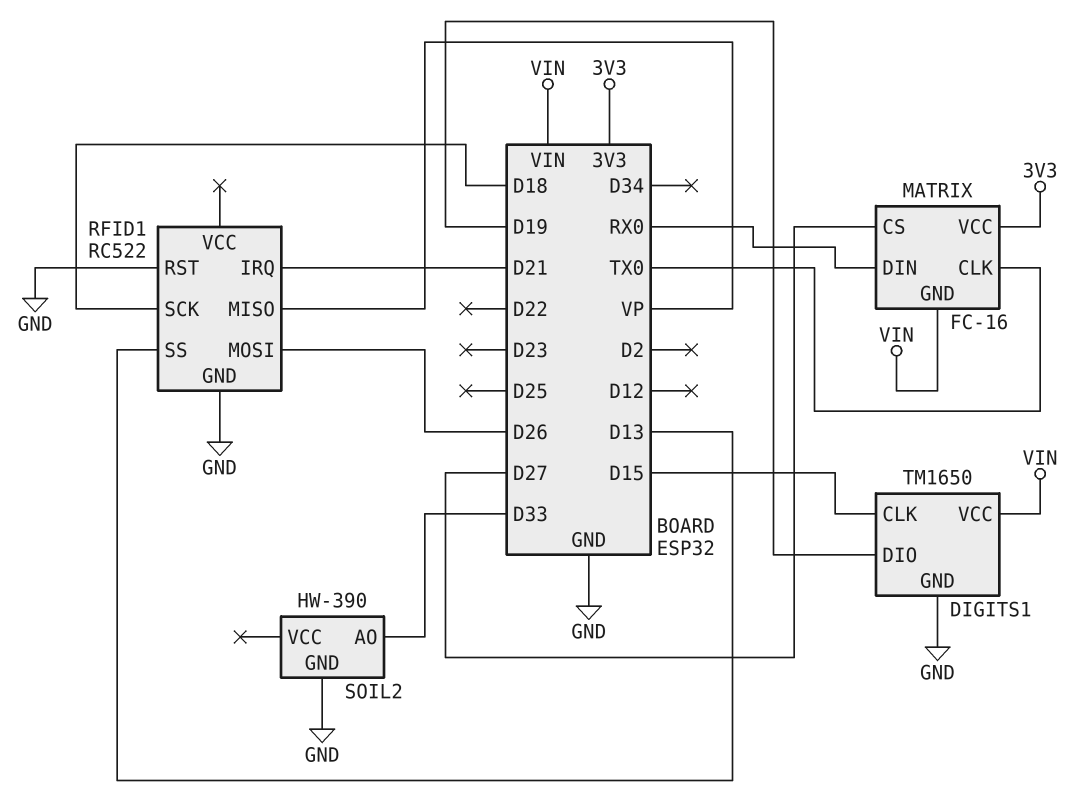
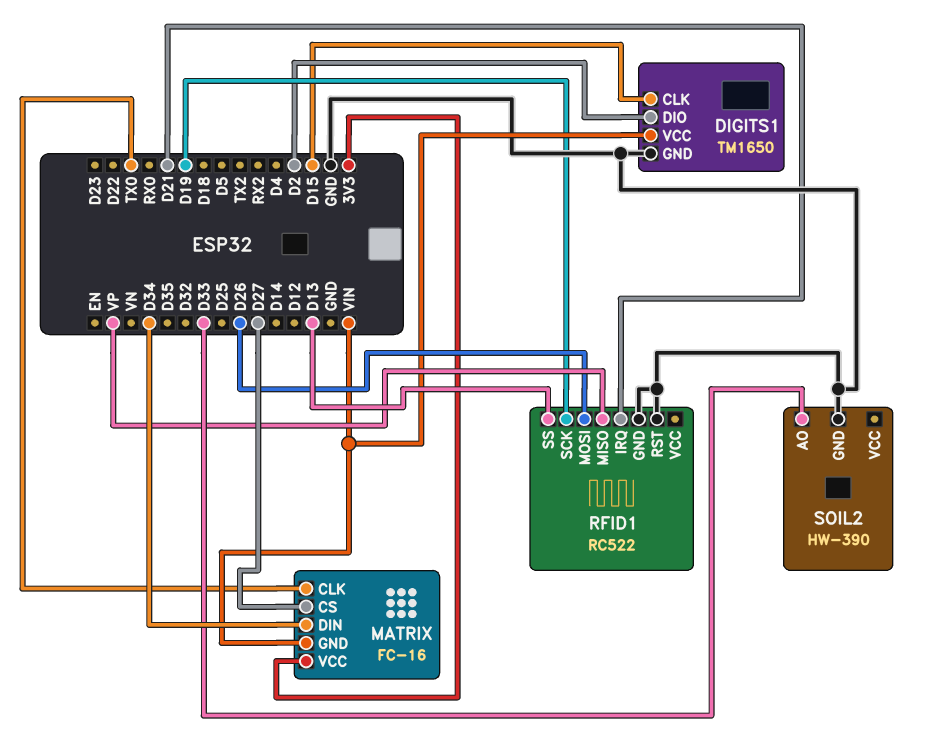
DIGITS1 pin DIO: D19 -> D2
MATRIX pin DIN: RX0 -> D34
RFID1 pin SCK: D18 -> D19

